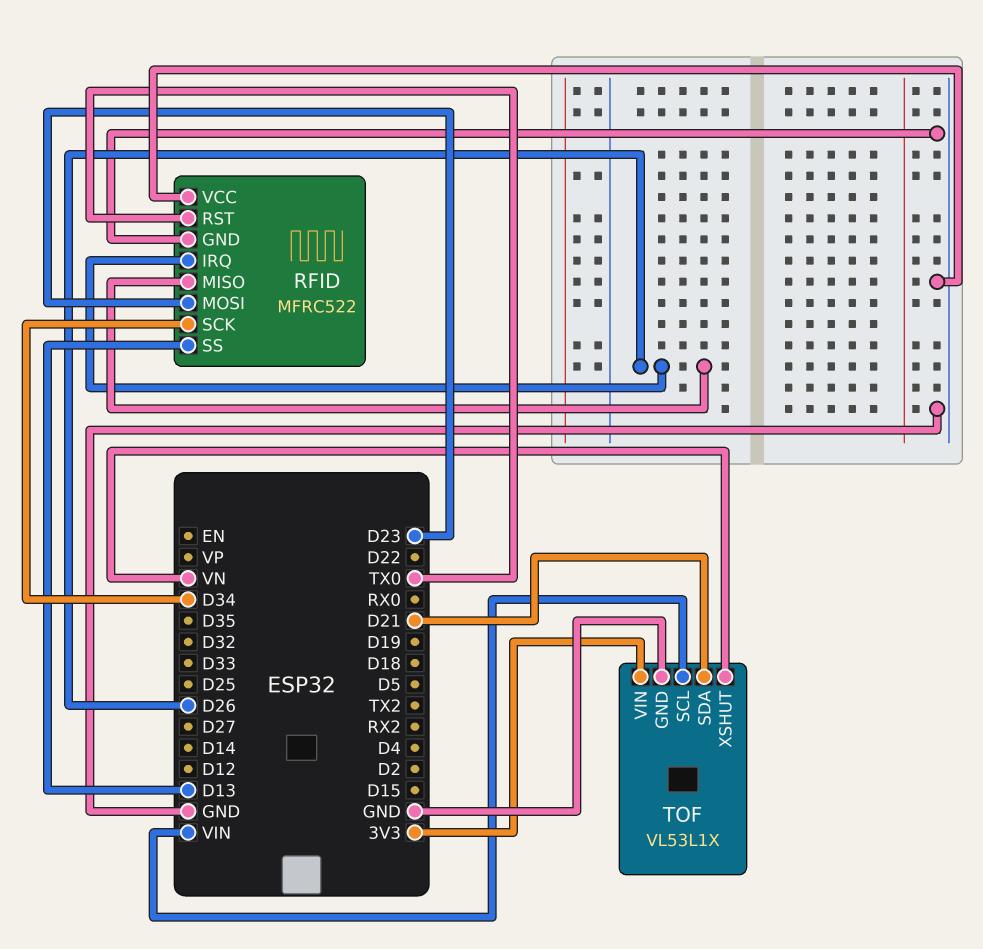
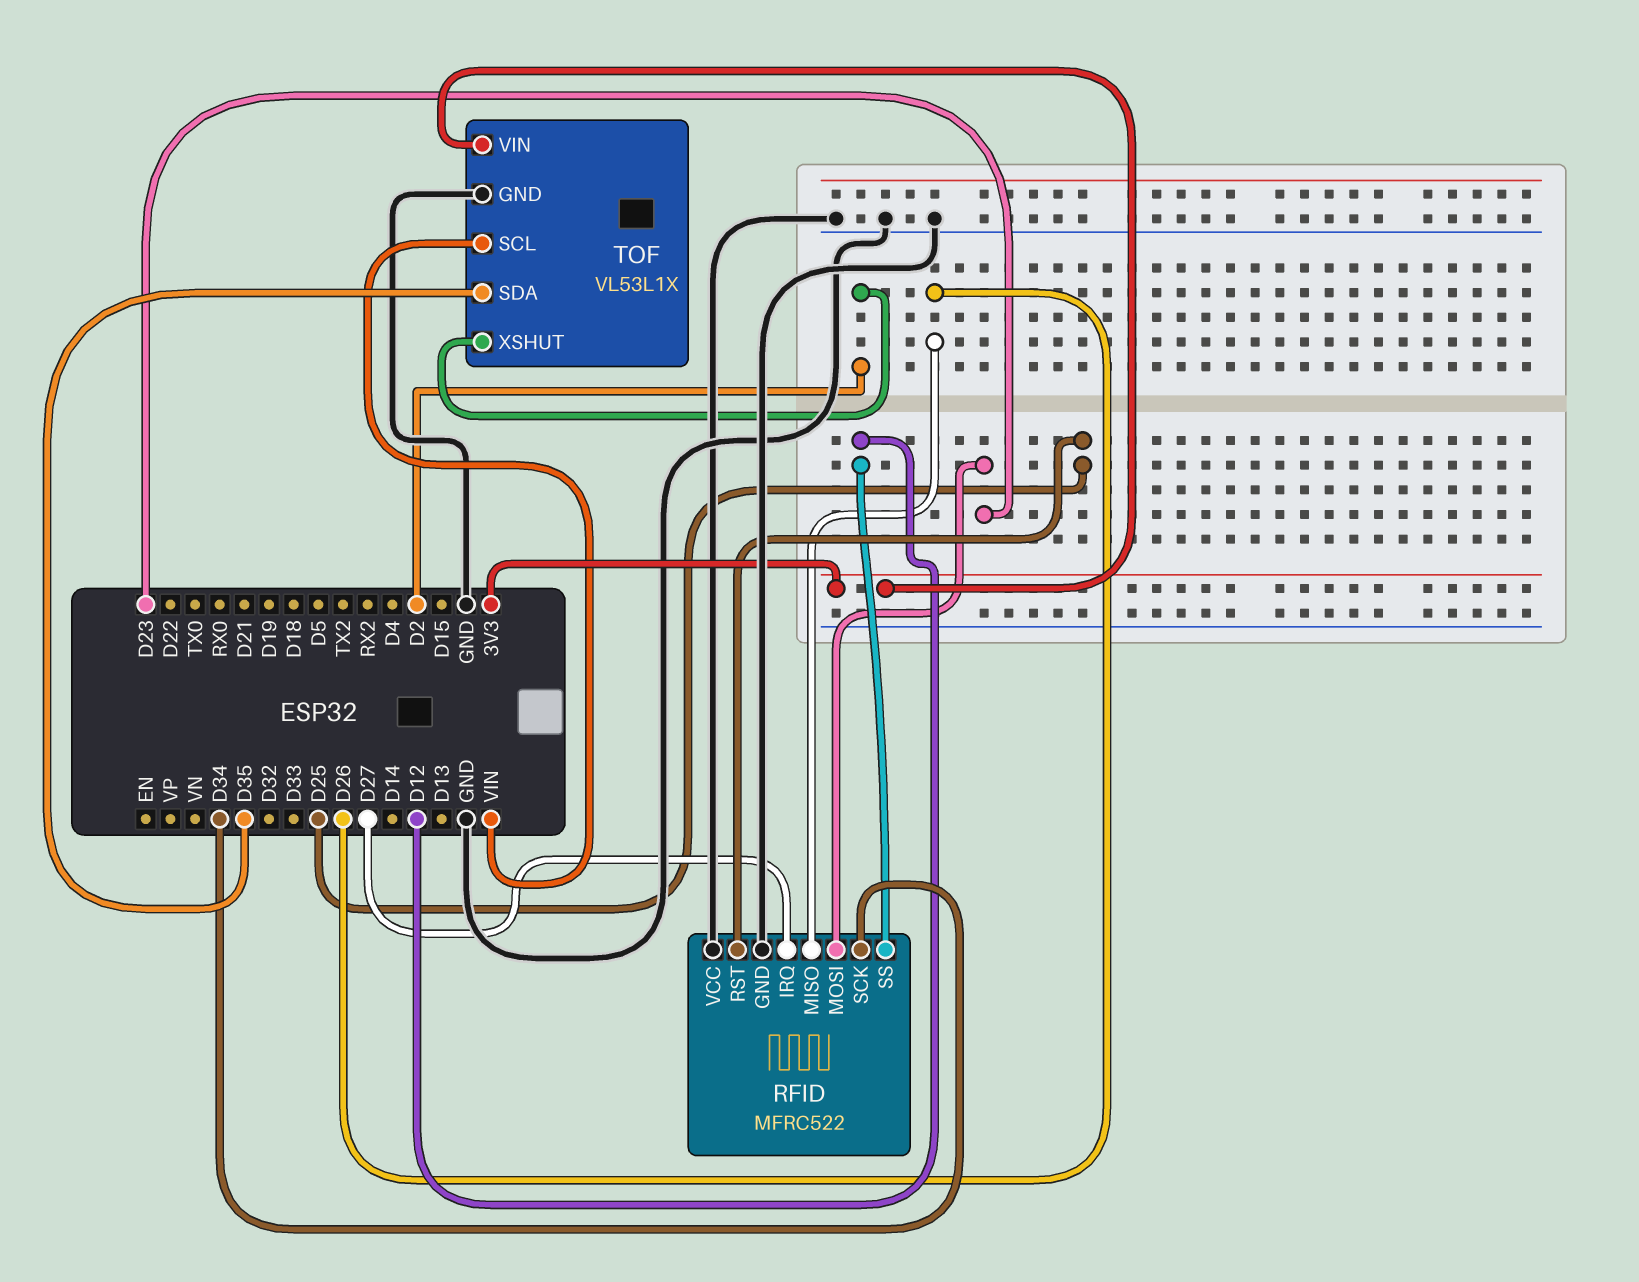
RFID pin IRQ: D26 -> D27
RFID pin RST: TX0 -> D25
RFID pin SS: D13 -> D12
TOF pin SDA: D21 -> D35
TOF pin XSHUT: VN -> D2

